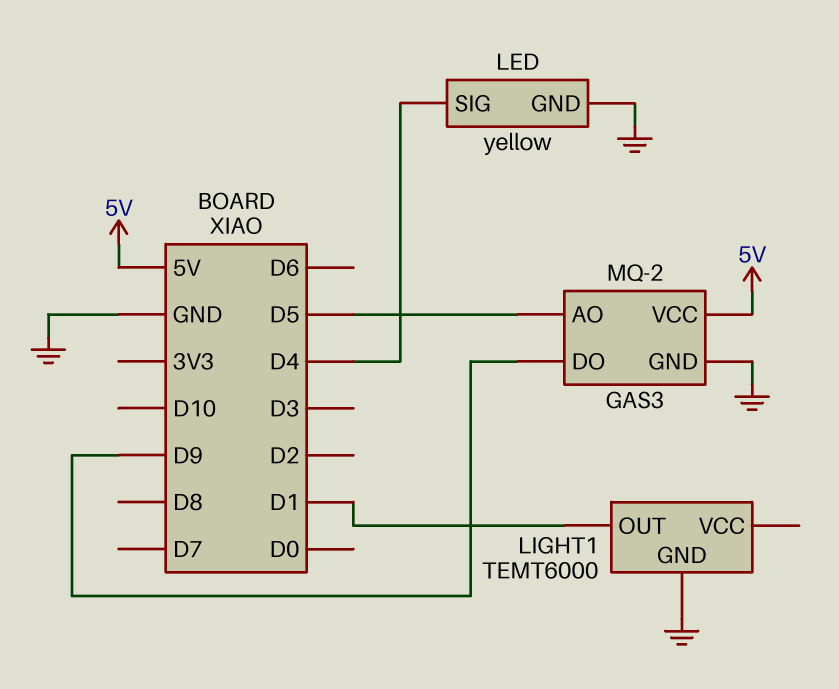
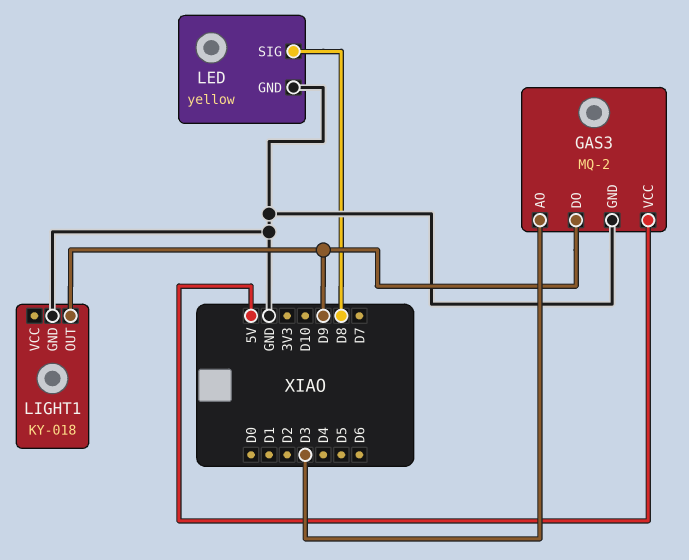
GAS3 pin AO: D5 -> D3
LED pin SIG: D4 -> D8
LIGHT1: TEMT6000 -> KY-018
LIGHT1 pin OUT: D1 -> D9

